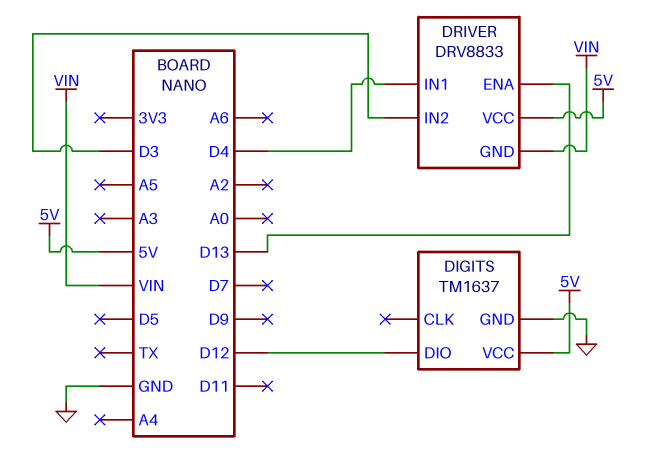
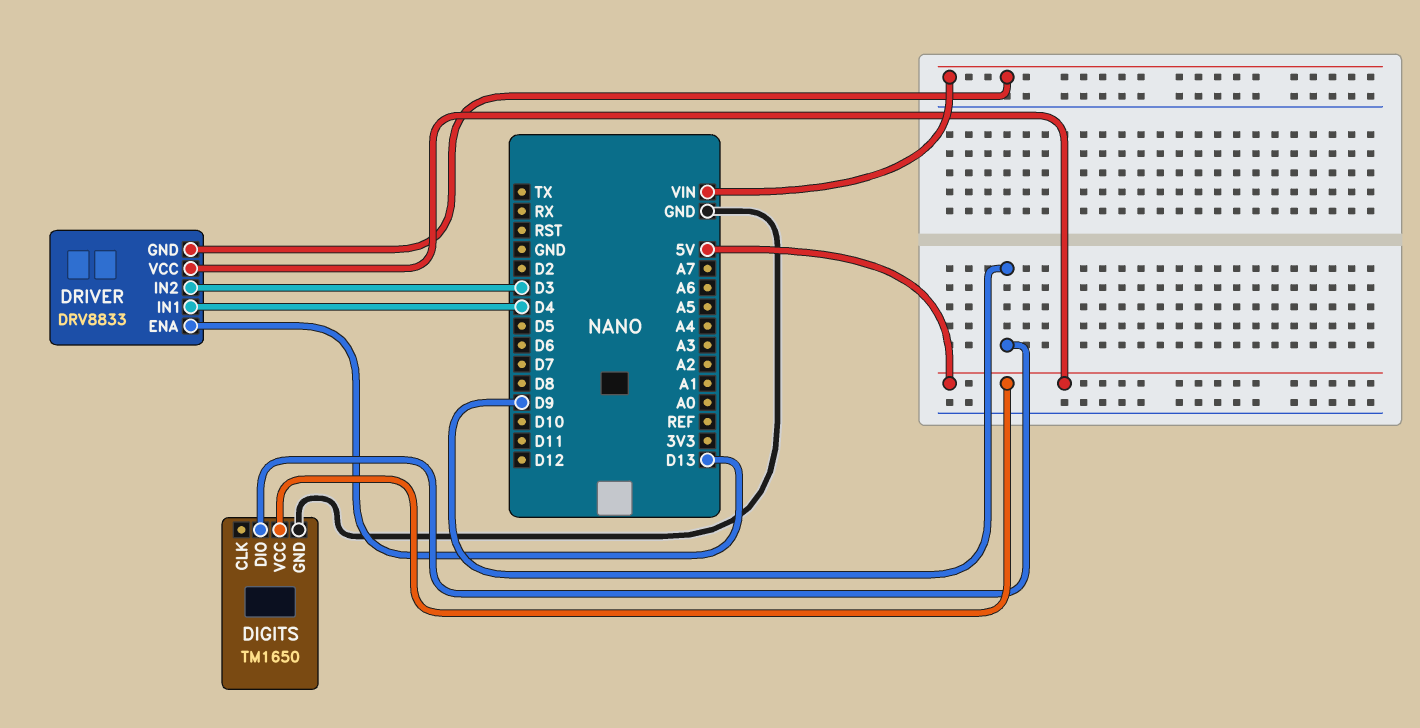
DIGITS: TM1637 -> TM1650
DIGITS pin DIO: D12 -> D9

